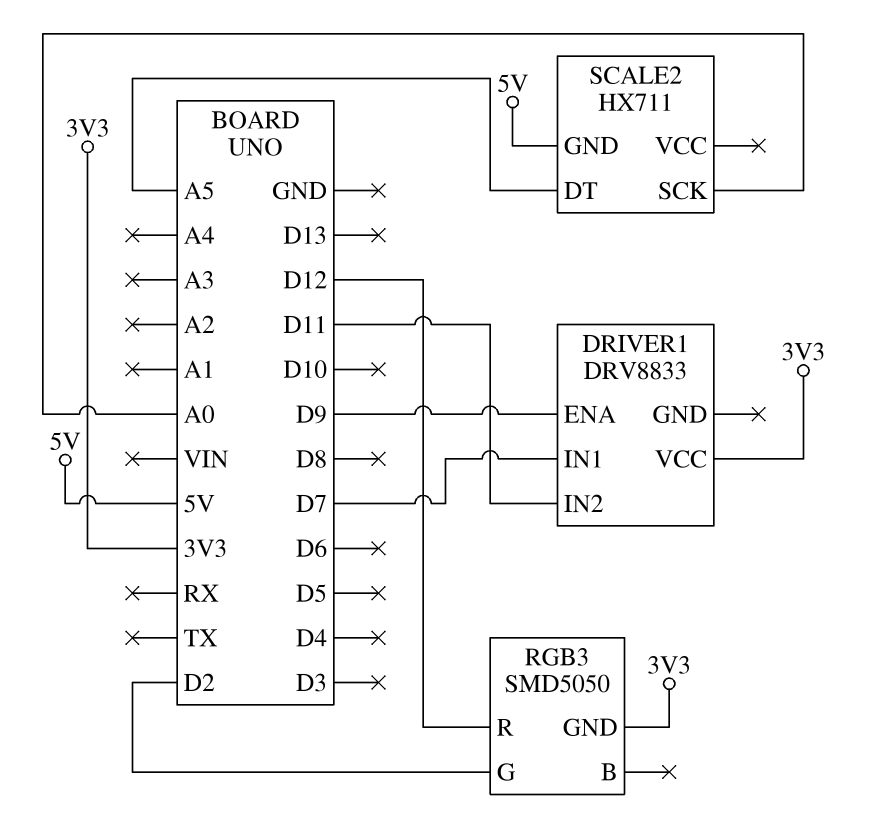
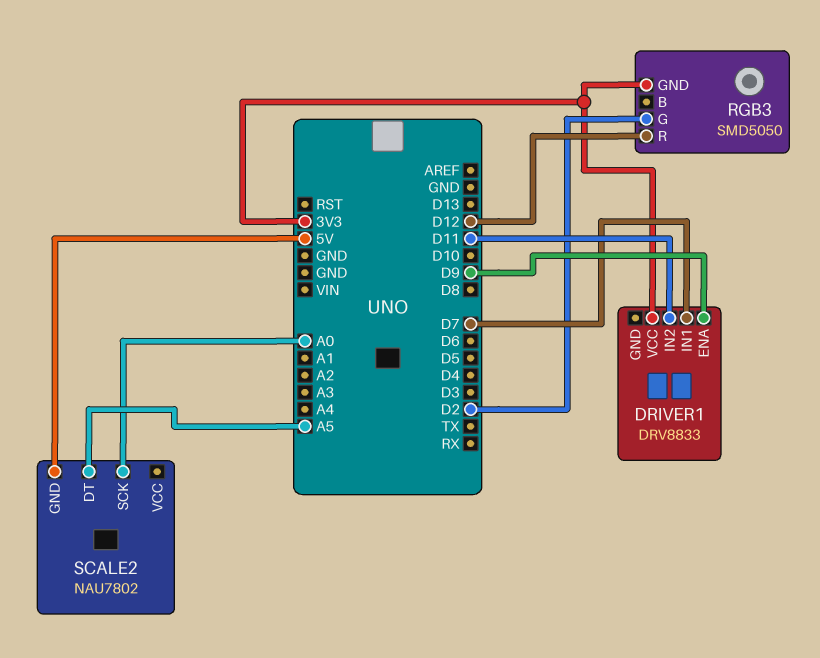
SCALE2: HX711 -> NAU7802

